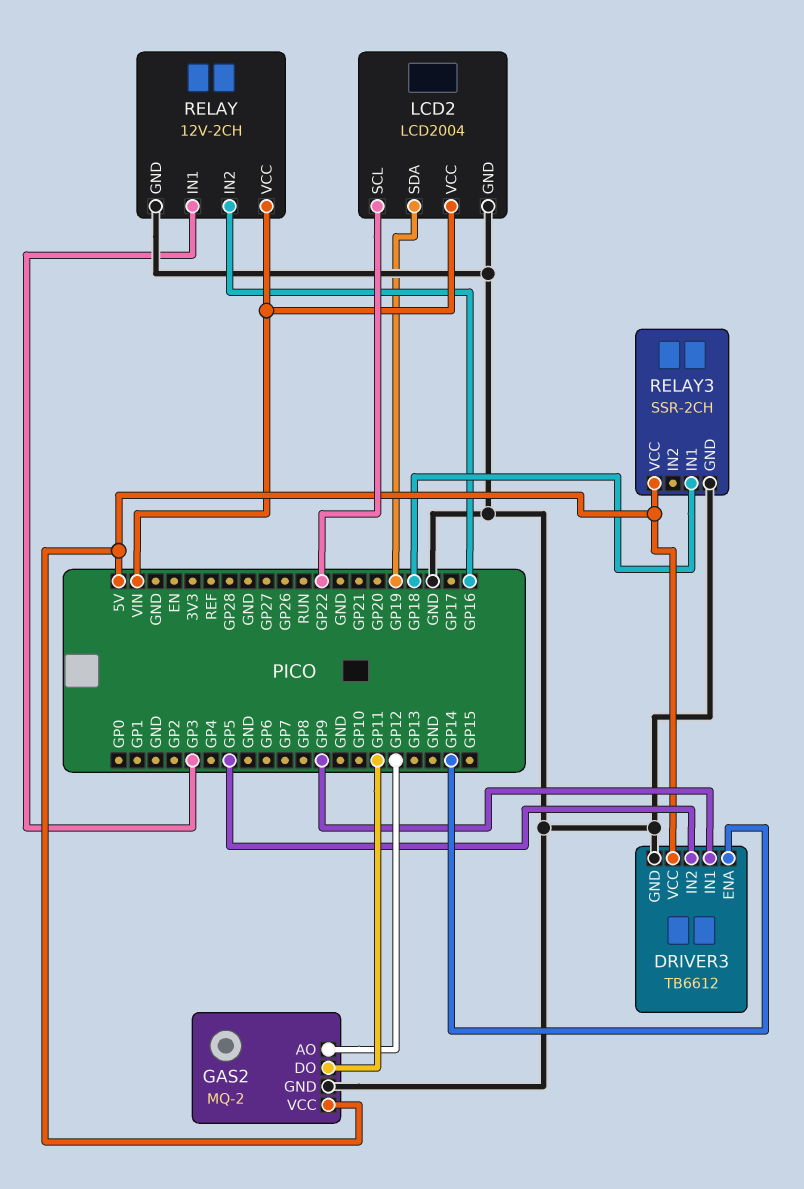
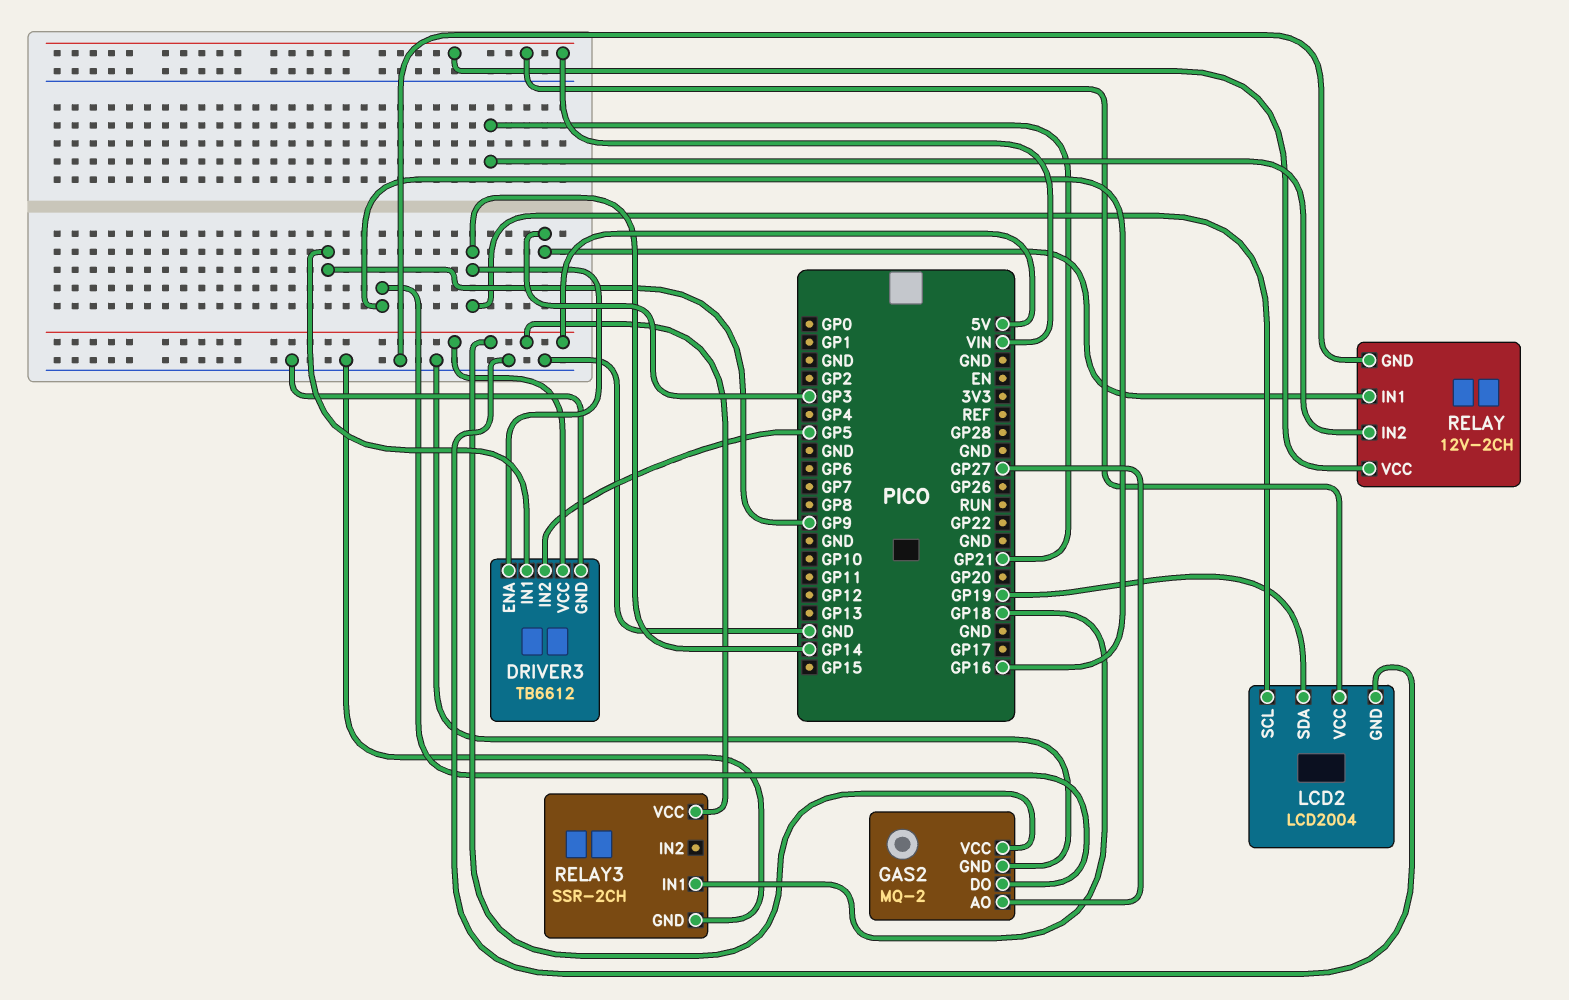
GAS2 pin AO: GP12 -> GP27
GAS2 pin DO: GP11 -> GP16
LCD2 pin SCL: GP22 -> GP14
RELAY pin IN2: GP16 -> GP21

